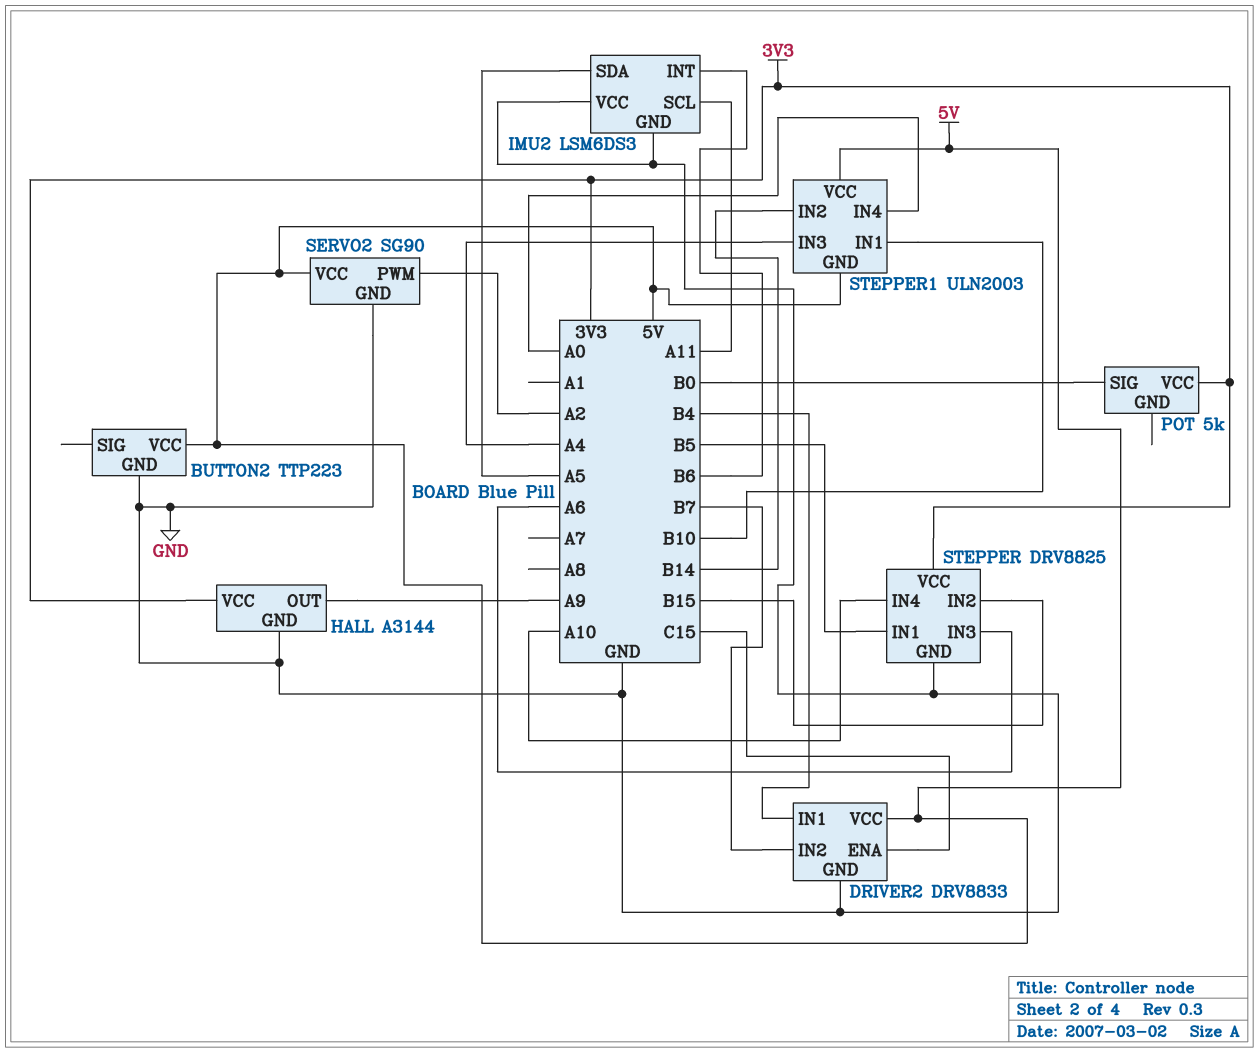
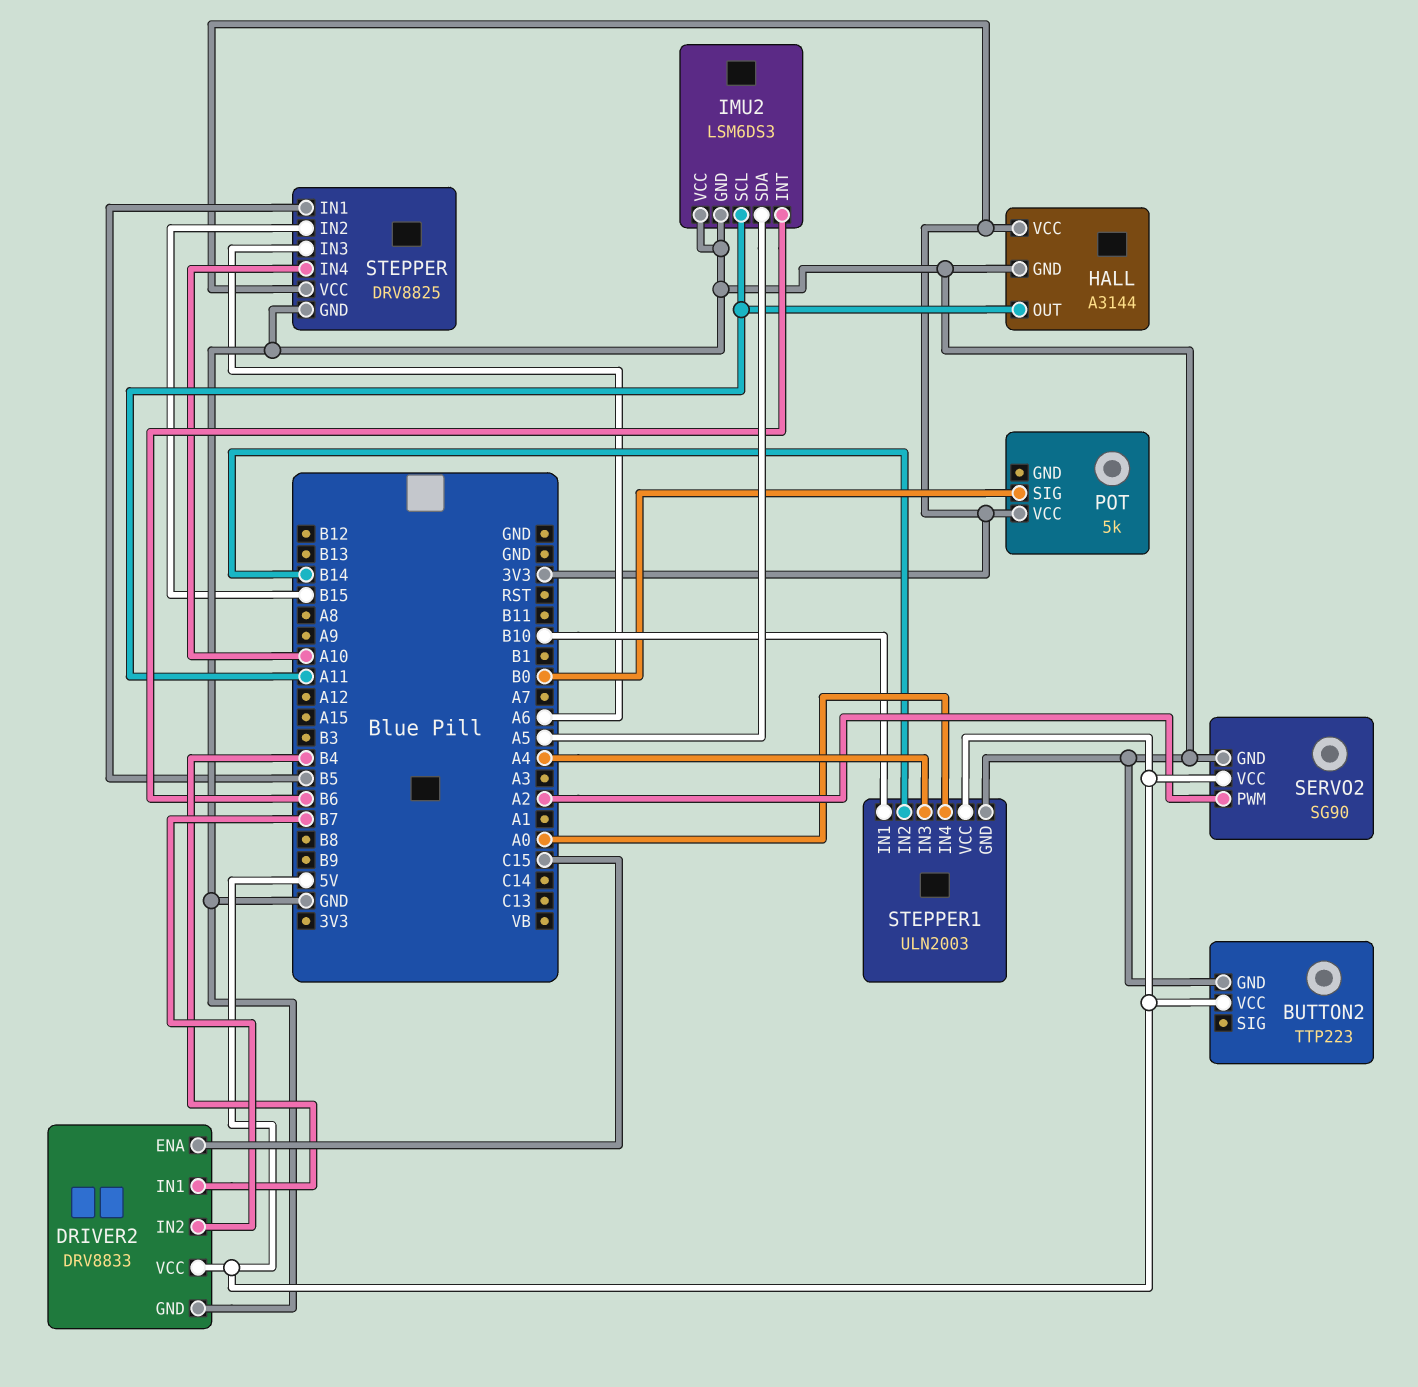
HALL pin OUT: A9 -> A11
STEPPER1 pin GND: 5V -> GND

